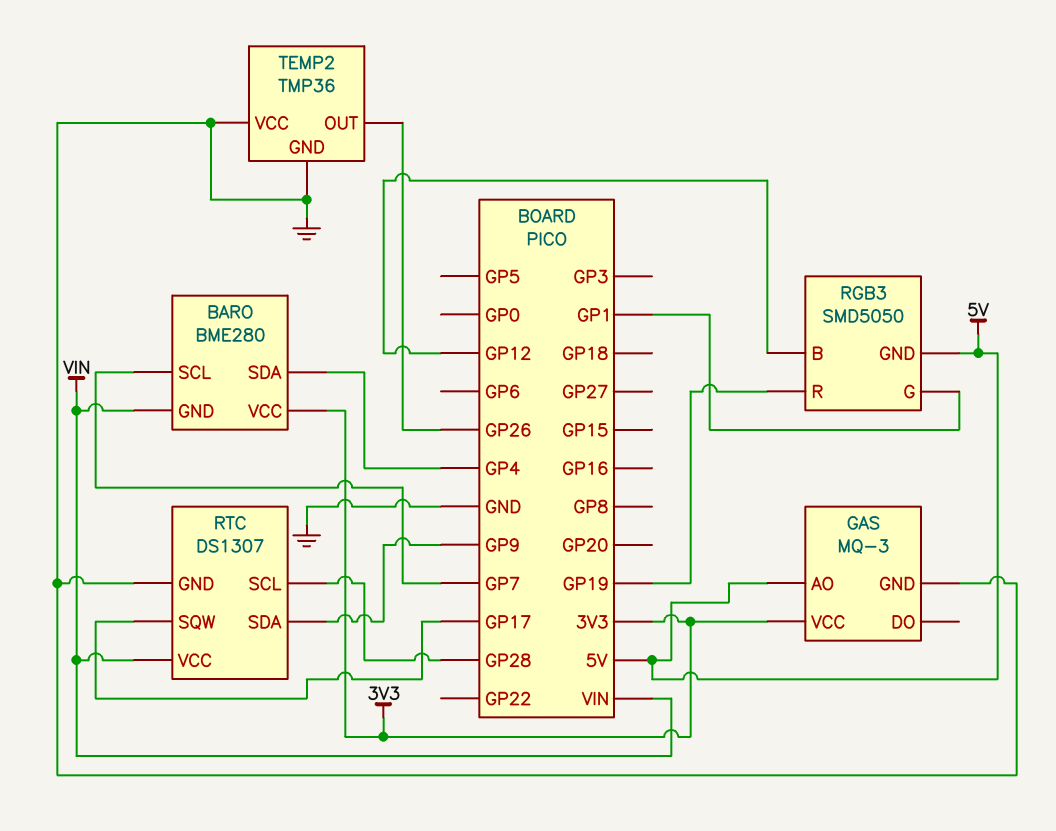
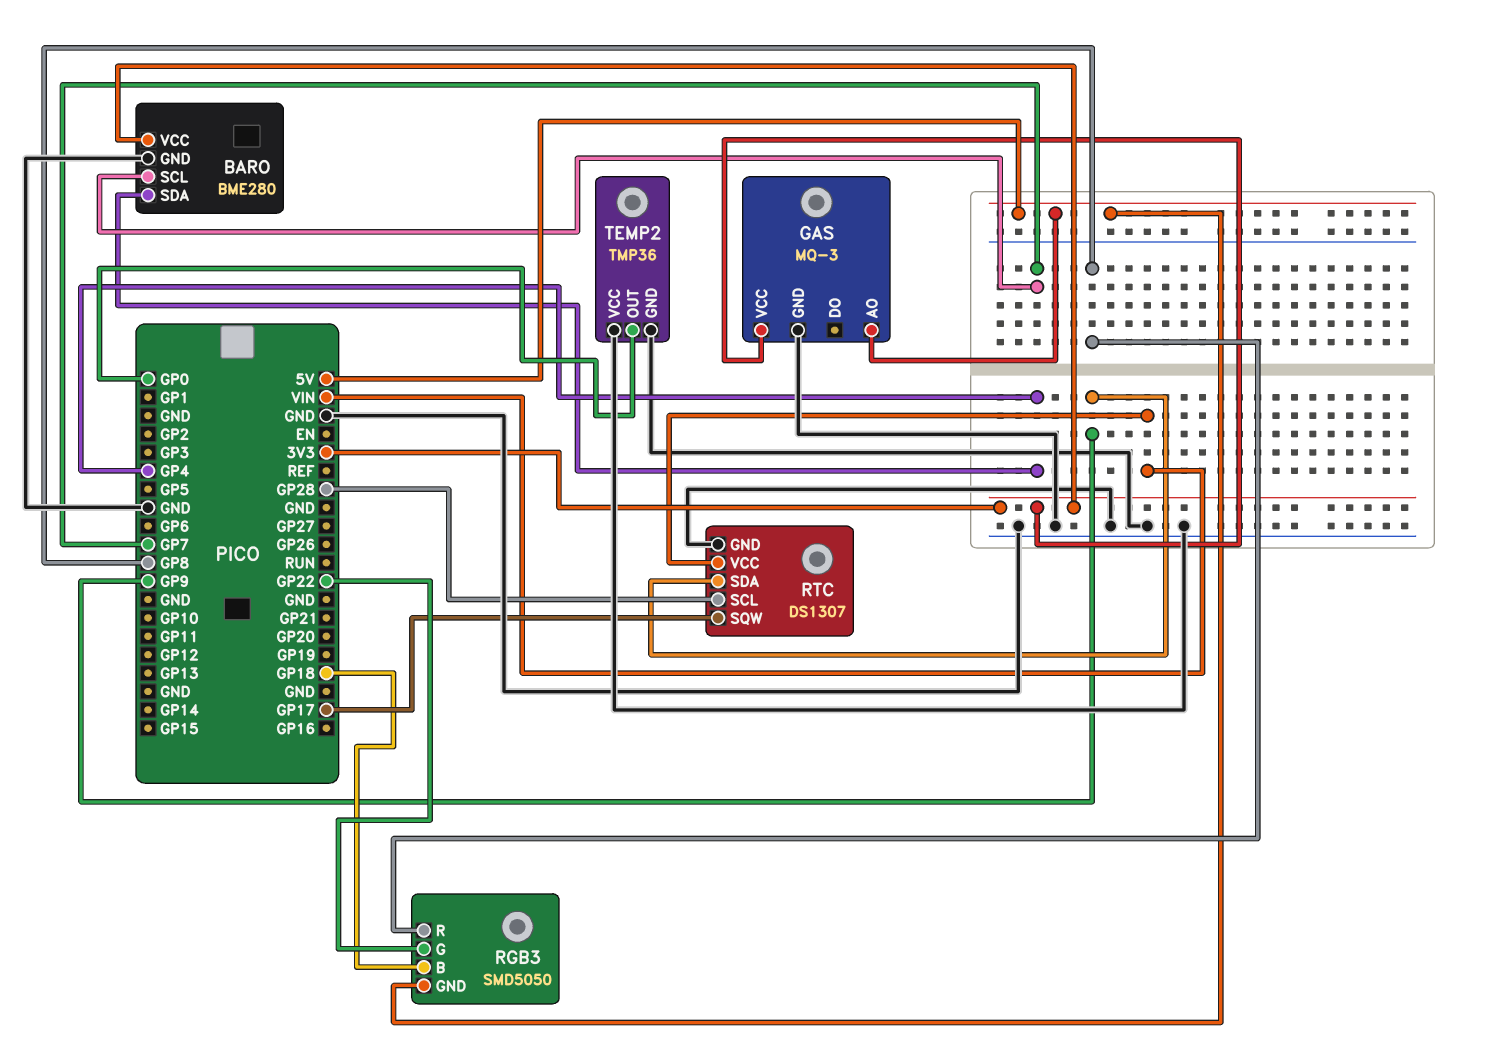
BARO pin GND: VIN -> GND
RGB3 pin B: GP12 -> GP18
RGB3 pin G: GP1 -> GP22
RGB3 pin R: GP19 -> GP8
TEMP2 pin OUT: GP26 -> GP0

